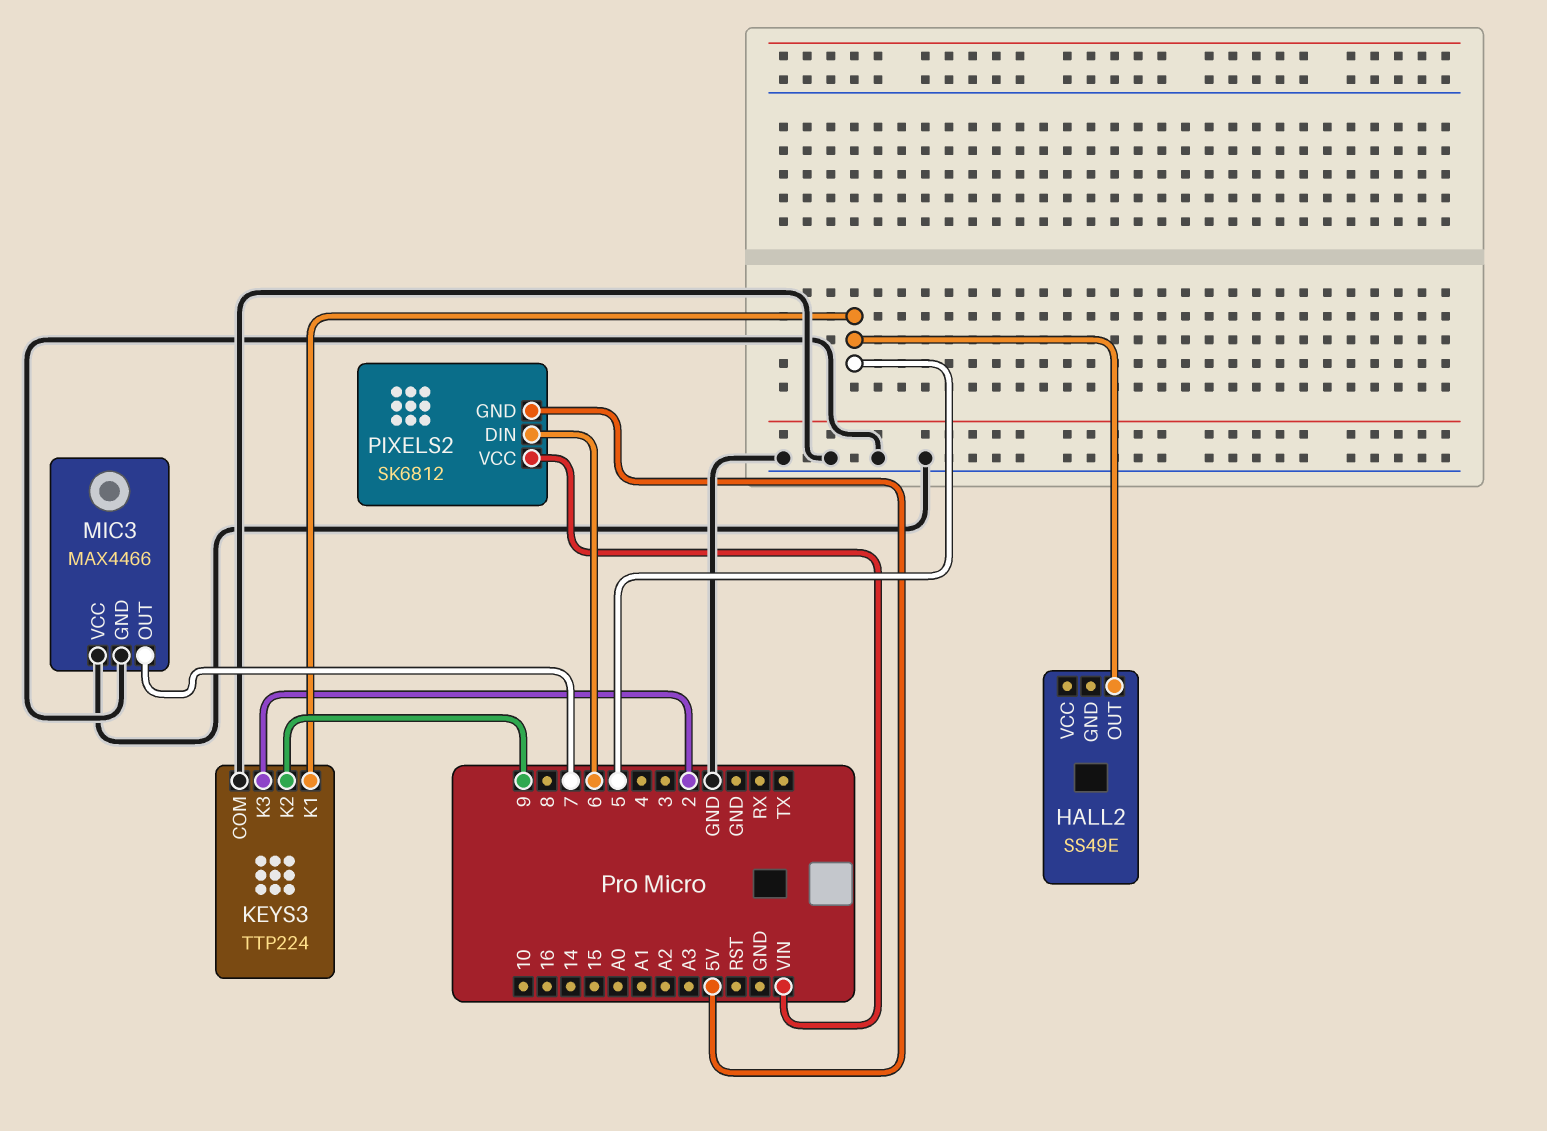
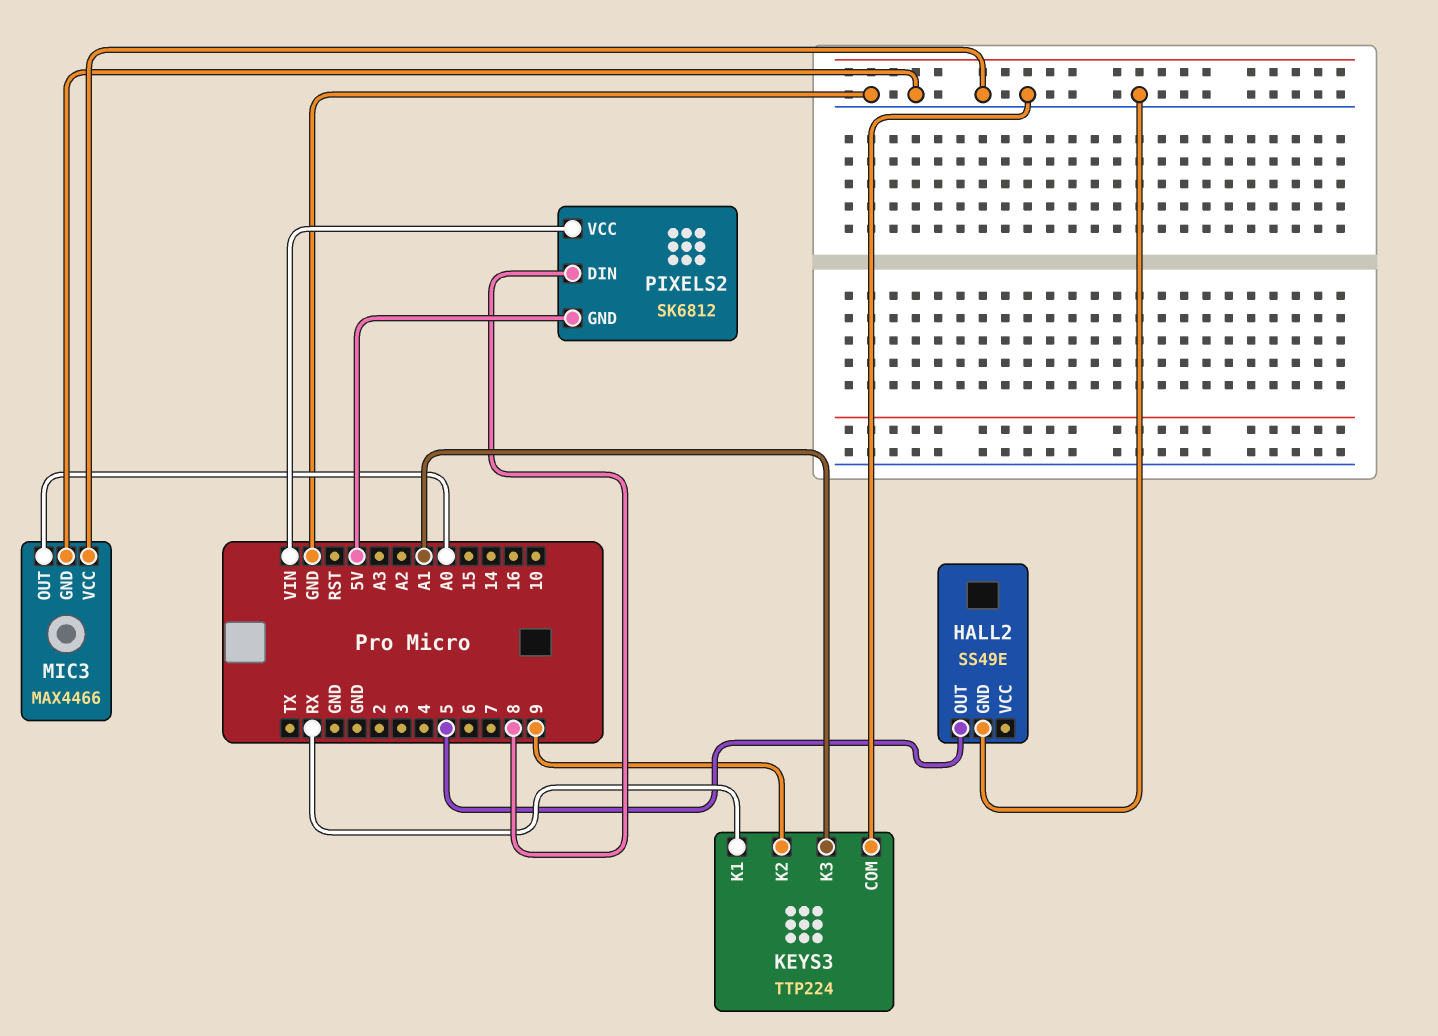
HALL2 pin GND: none -> GND
KEYS3 pin K1: 5 -> RX
KEYS3 pin K3: 2 -> A1
MIC3 pin OUT: 7 -> A0
PIXELS2 pin DIN: 6 -> 8

